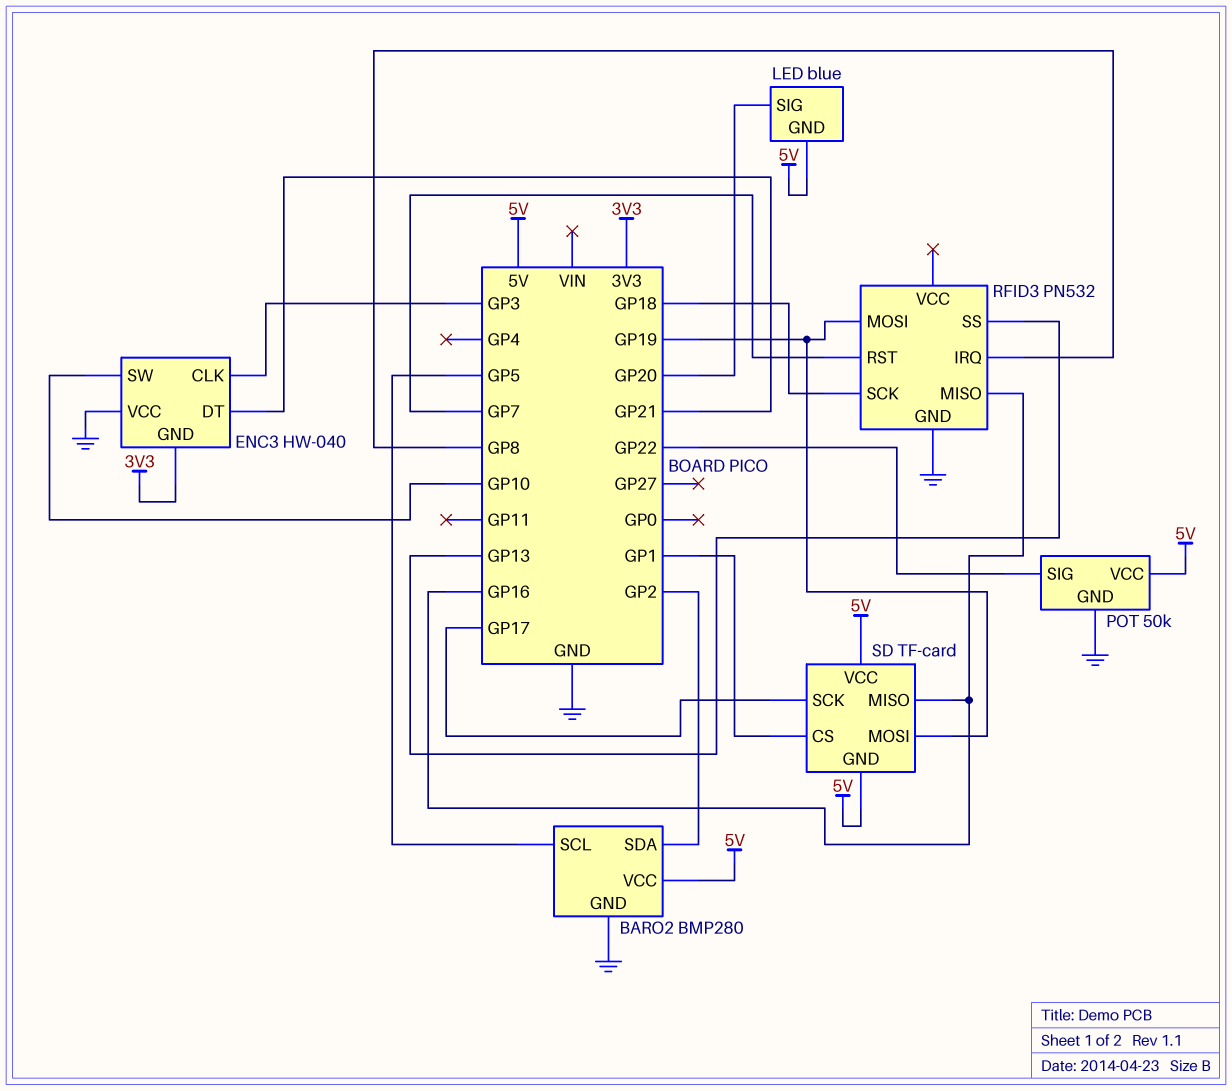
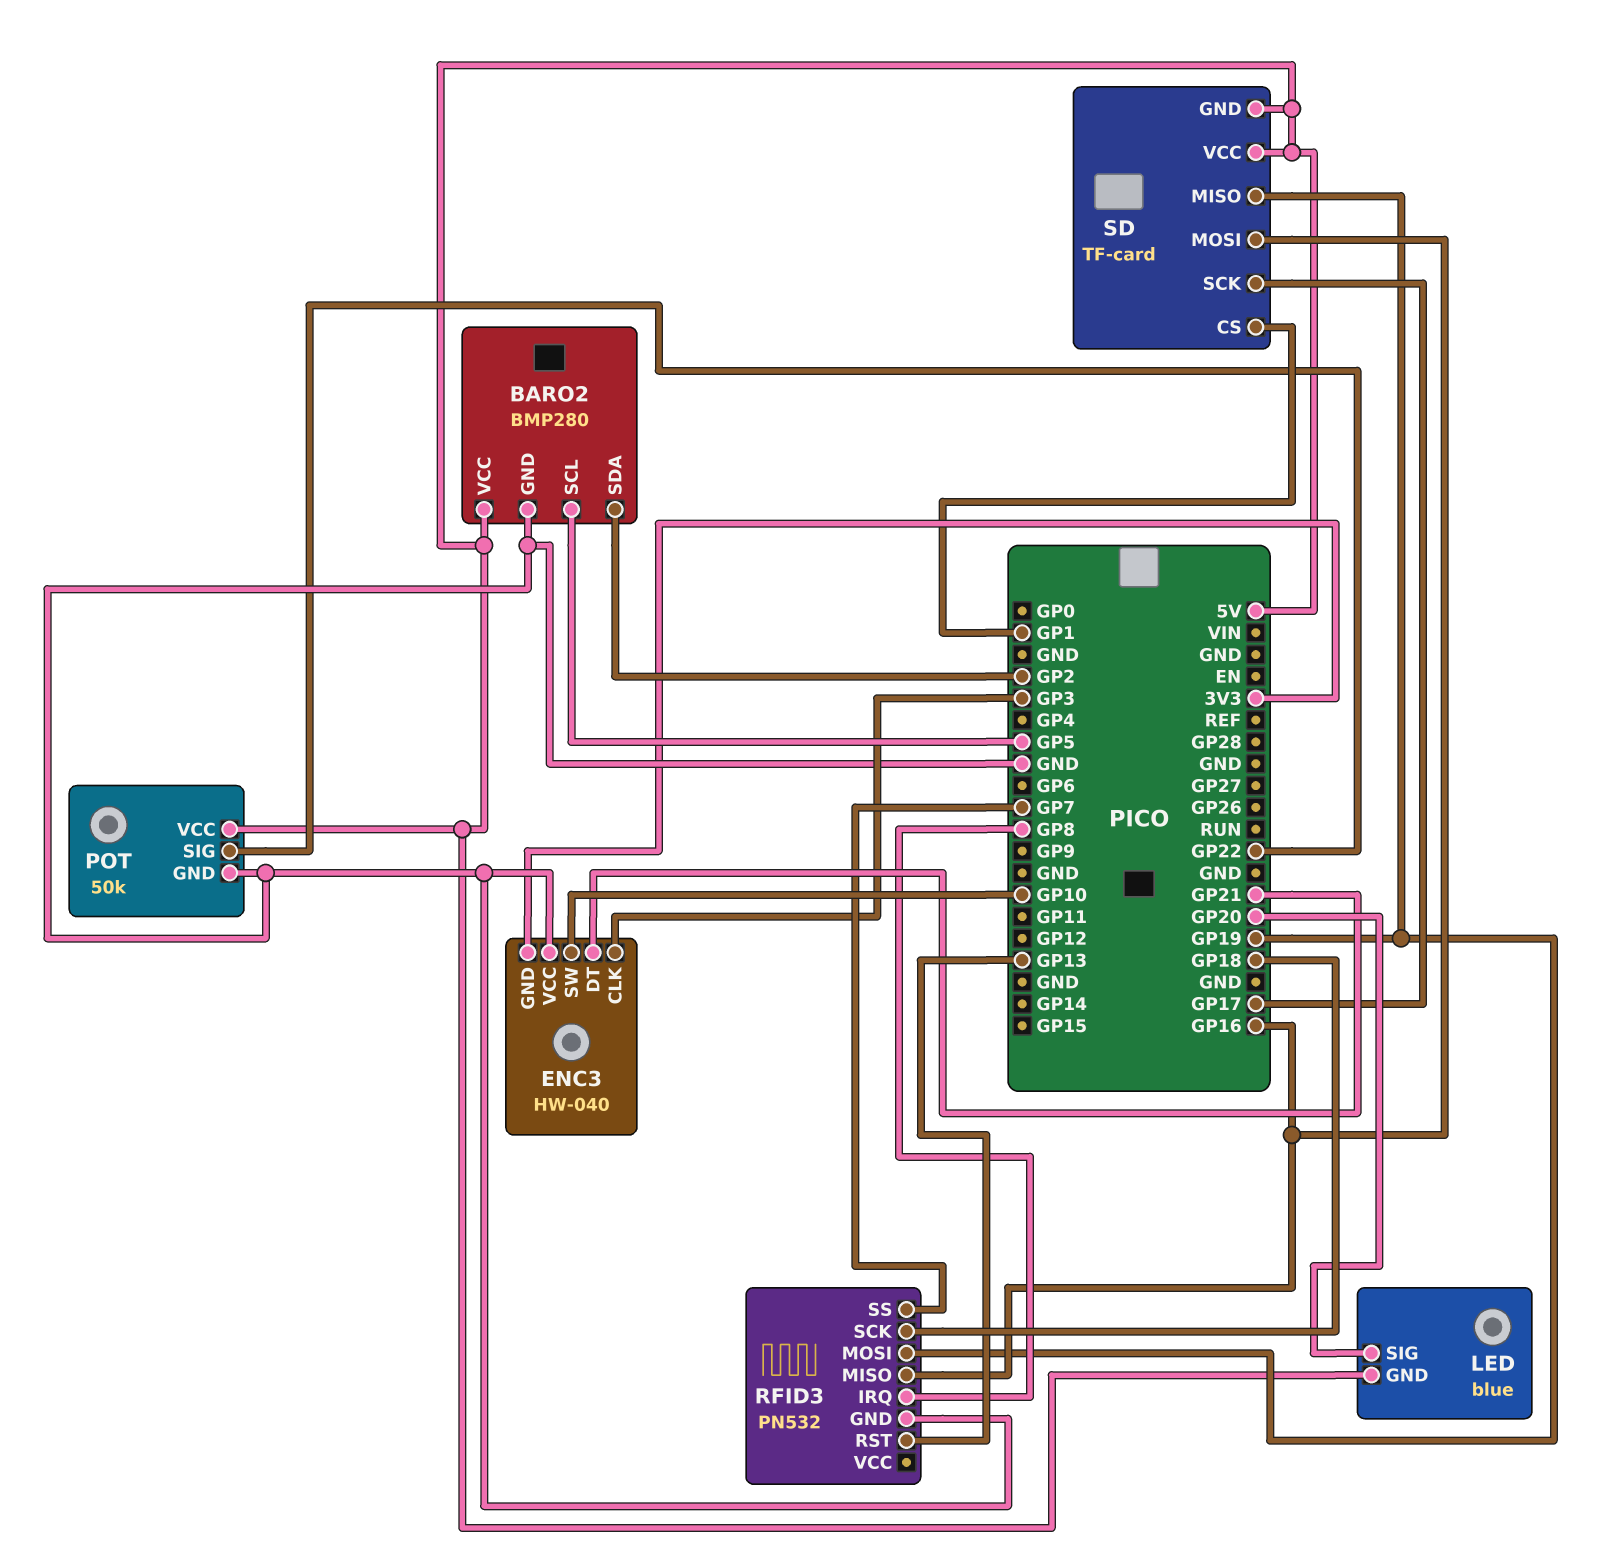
RFID3 pin RST: GP7 -> GP13
RFID3 pin SS: GP13 -> GP7
SD pin MISO: GP16 -> GP19
SD pin MOSI: GP19 -> GP16

